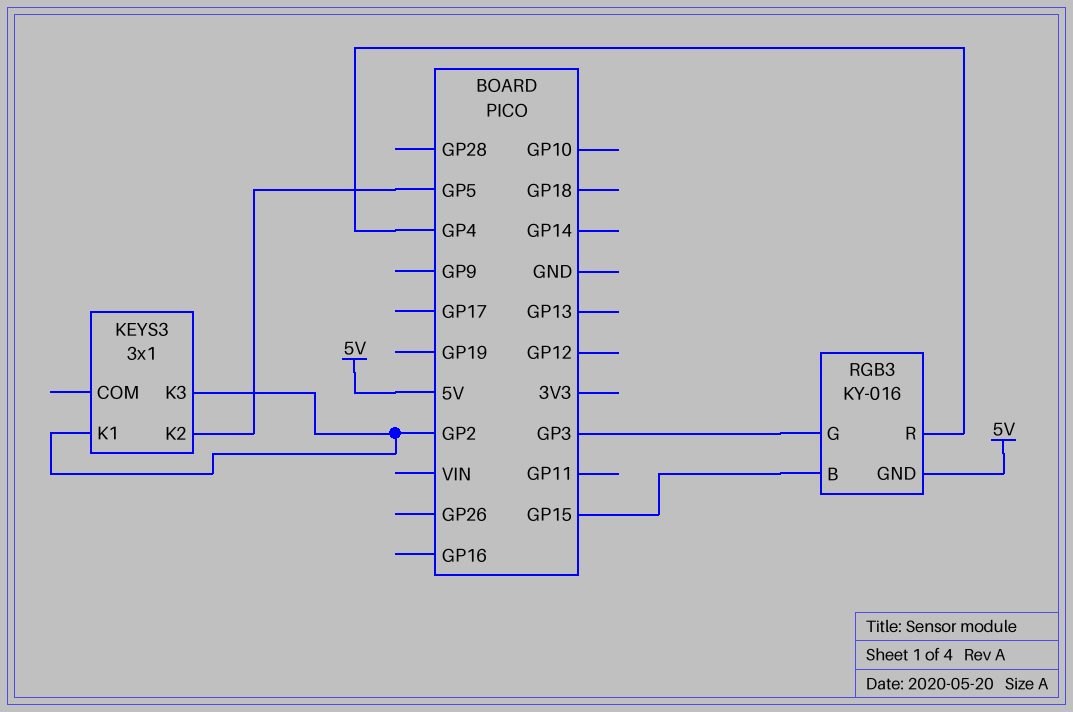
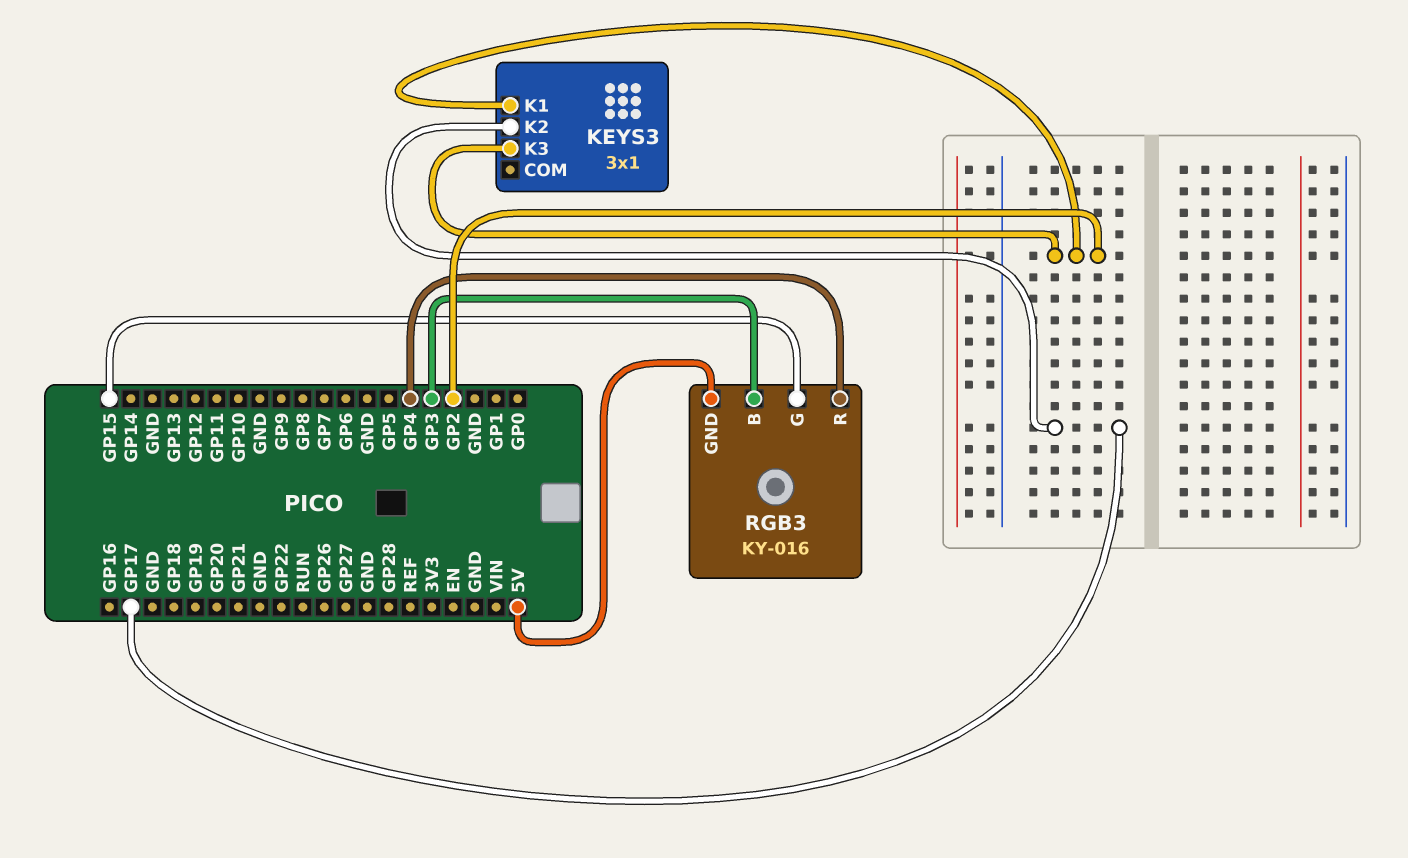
KEYS3 pin K2: GP5 -> GP17
RGB3 pin B: GP15 -> GP3
RGB3 pin G: GP3 -> GP15

